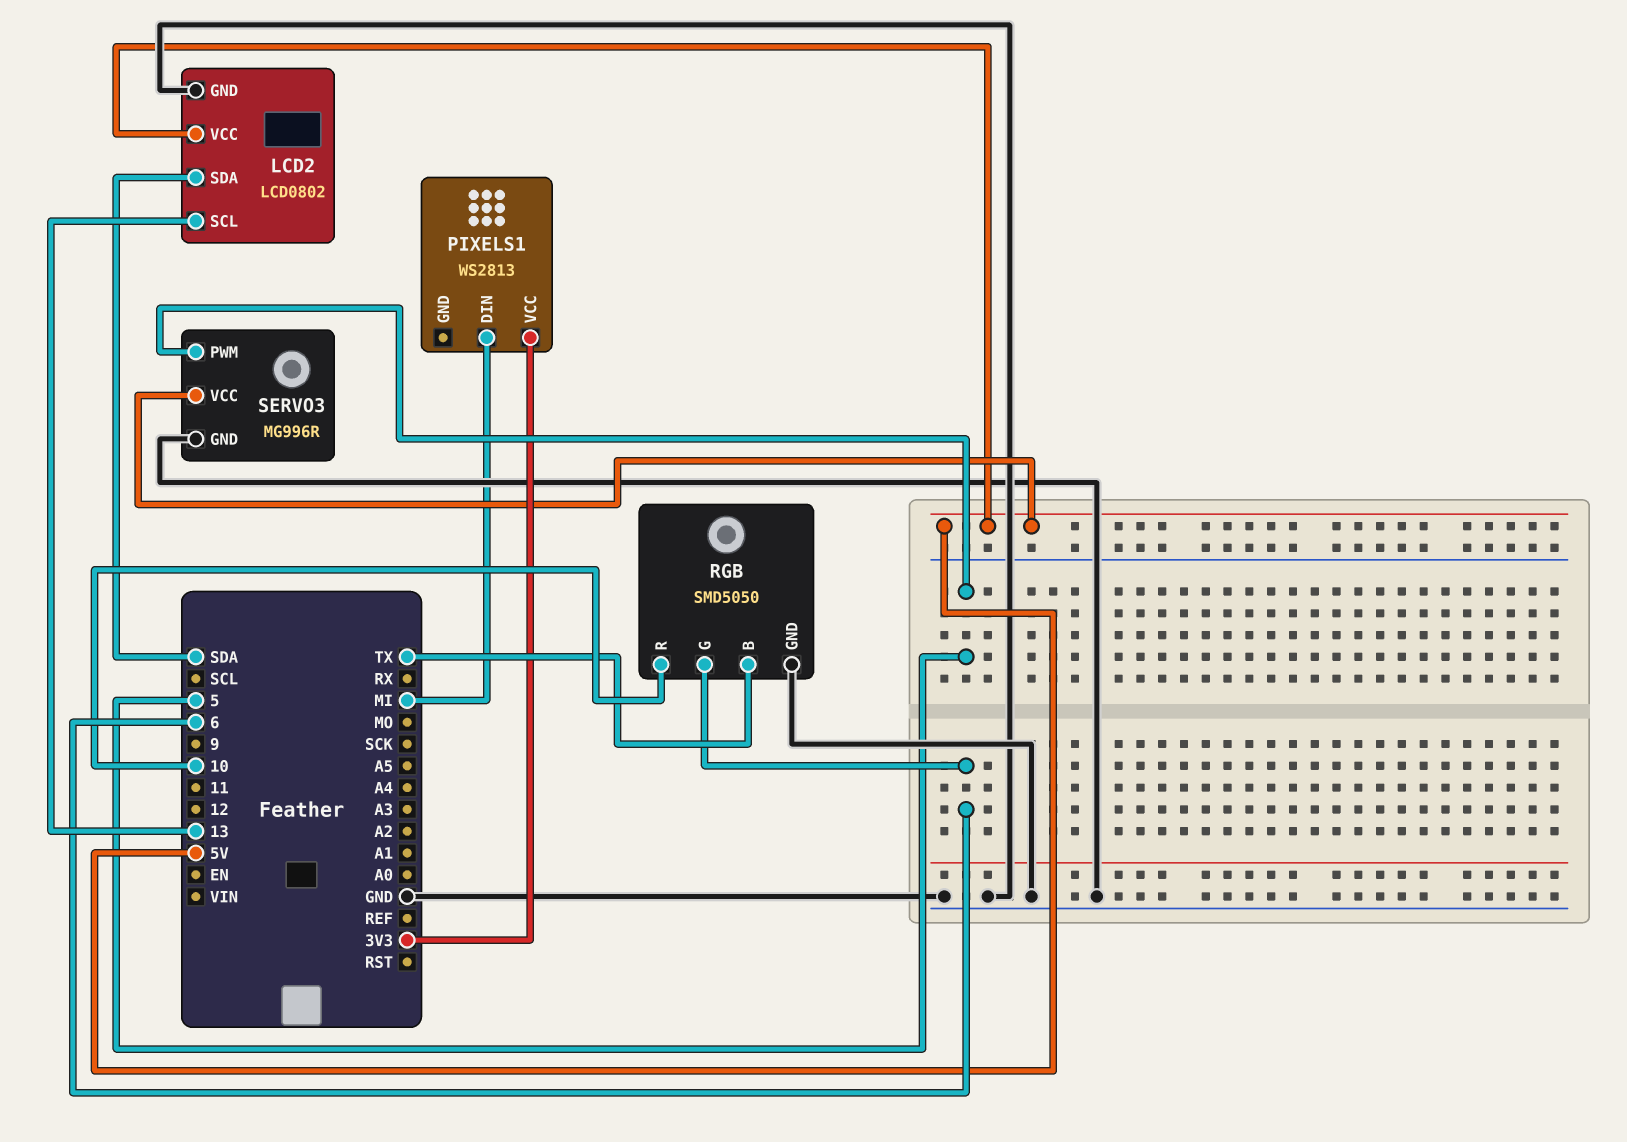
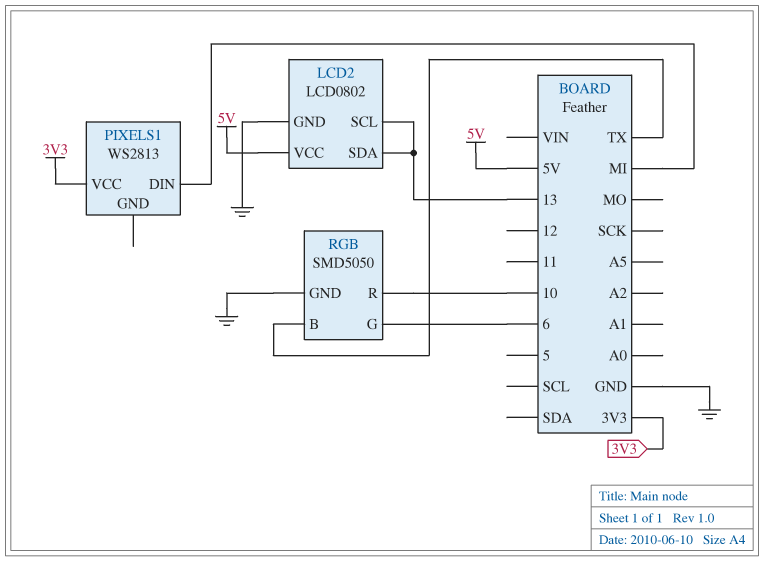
LCD2 pin SDA: SDA -> 13
SERVO3: MG996R -> none
SERVO3 pin GND: GND -> none
SERVO3 pin PWM: 5 -> none
SERVO3 pin VCC: 5V -> none

